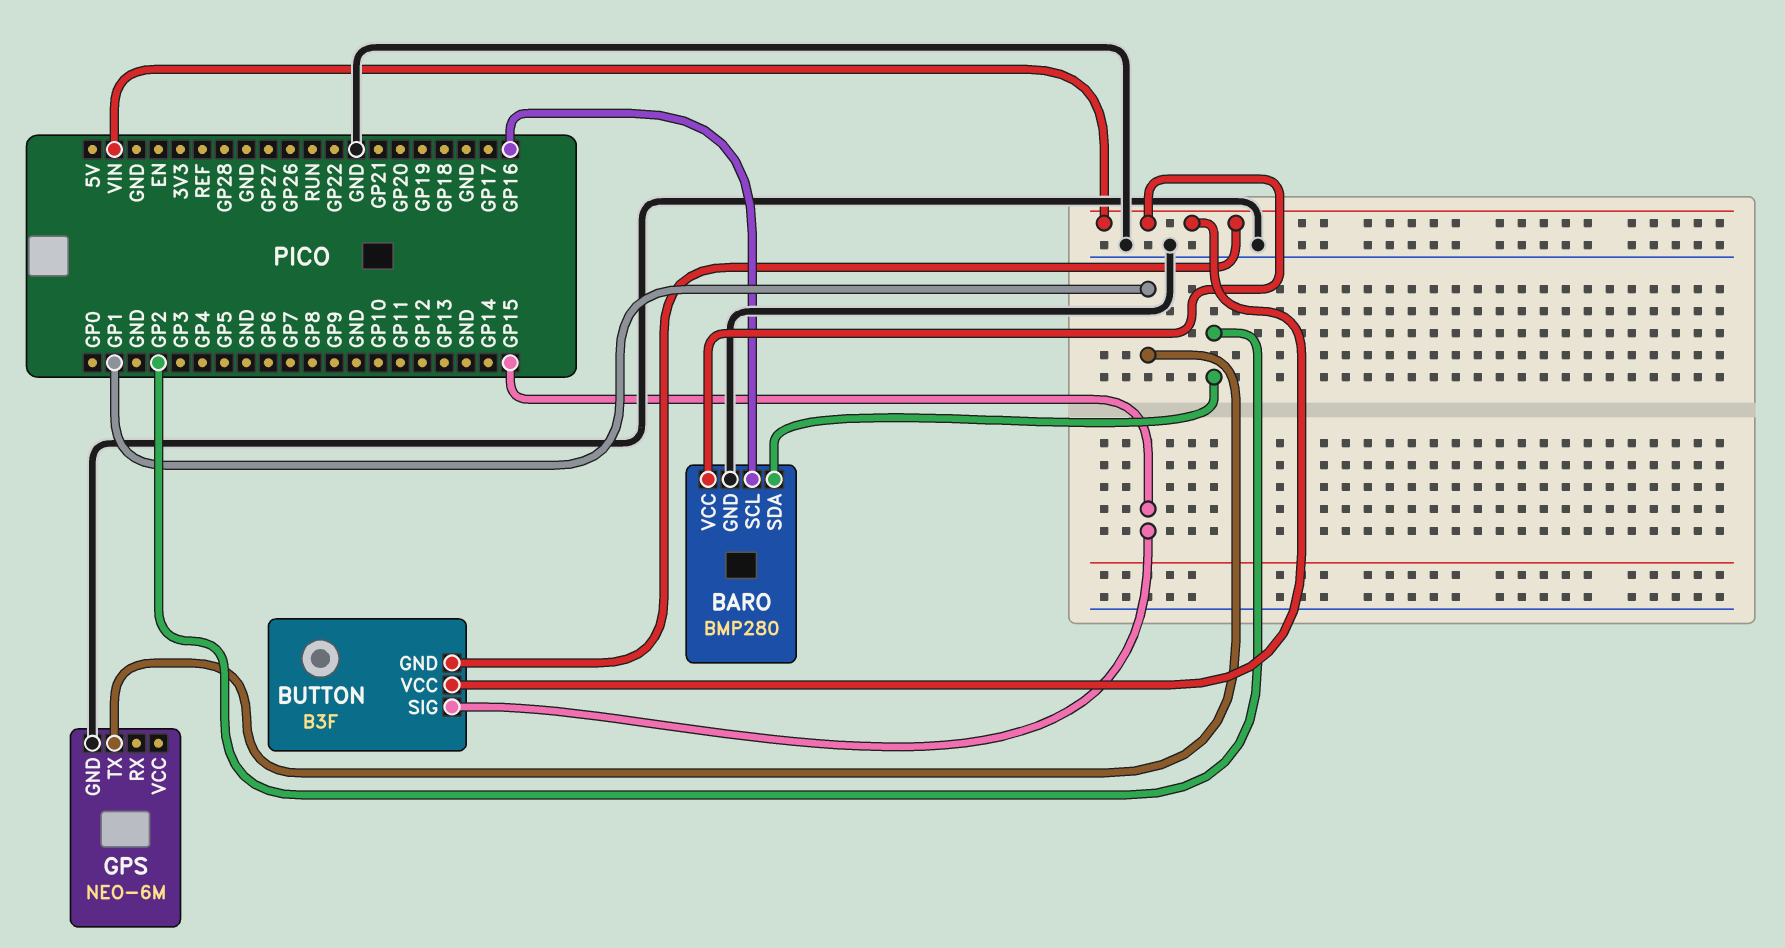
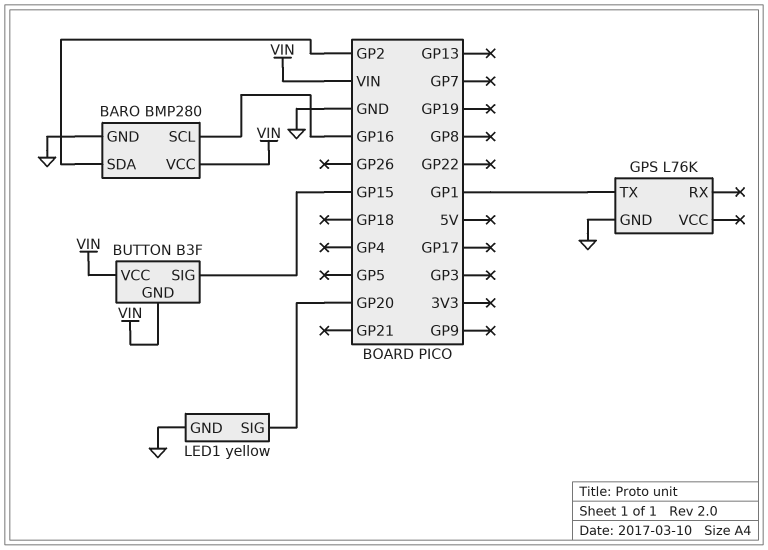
GPS: NEO-6M -> L76K
LED1: none -> yellow
LED1 pin GND: none -> GND
LED1 pin SIG: none -> GP20

